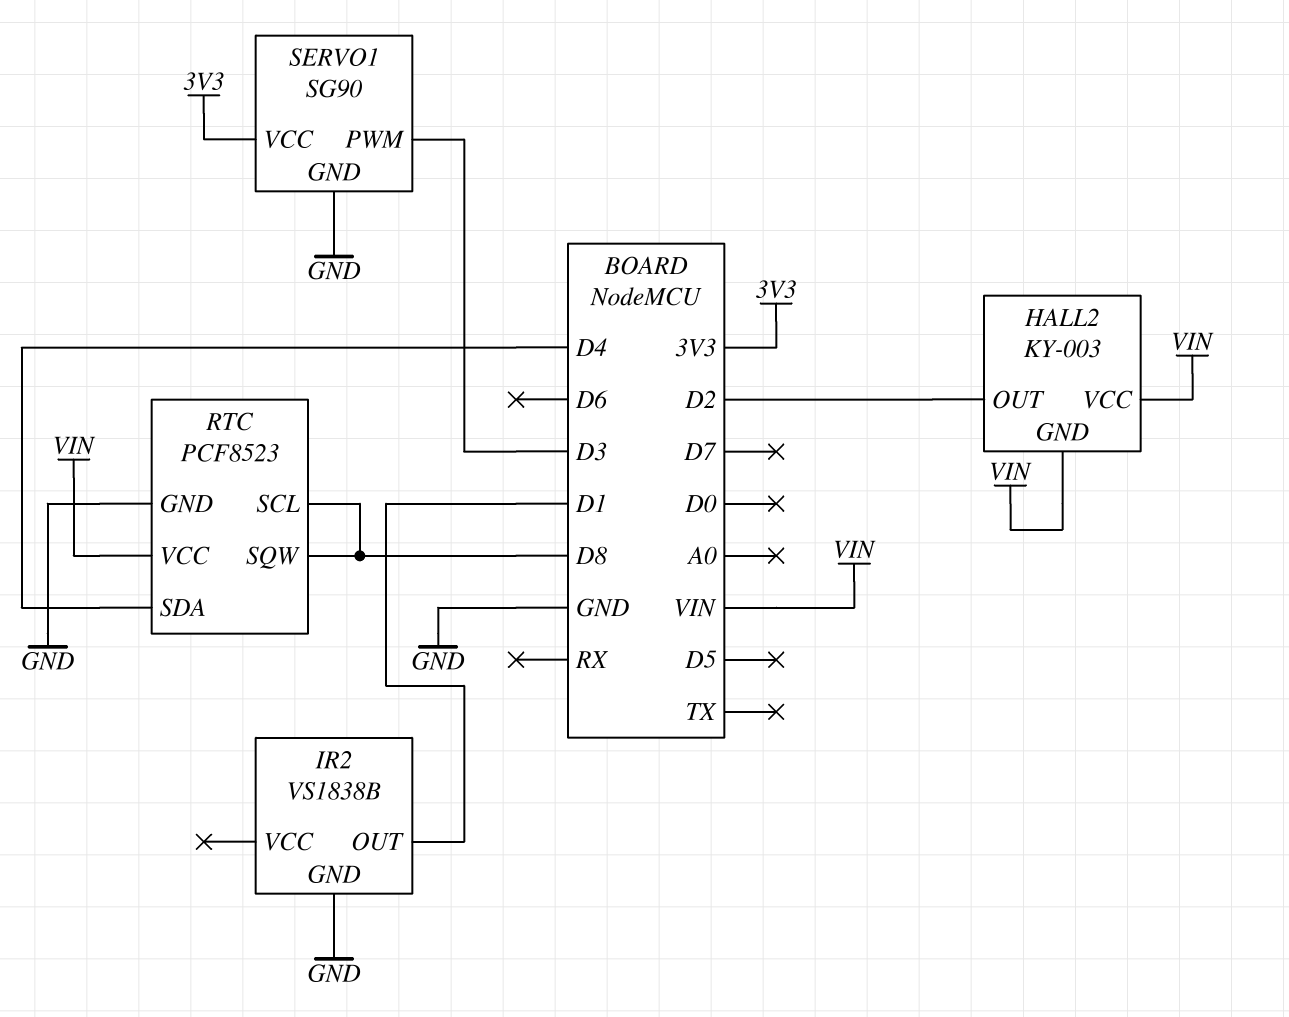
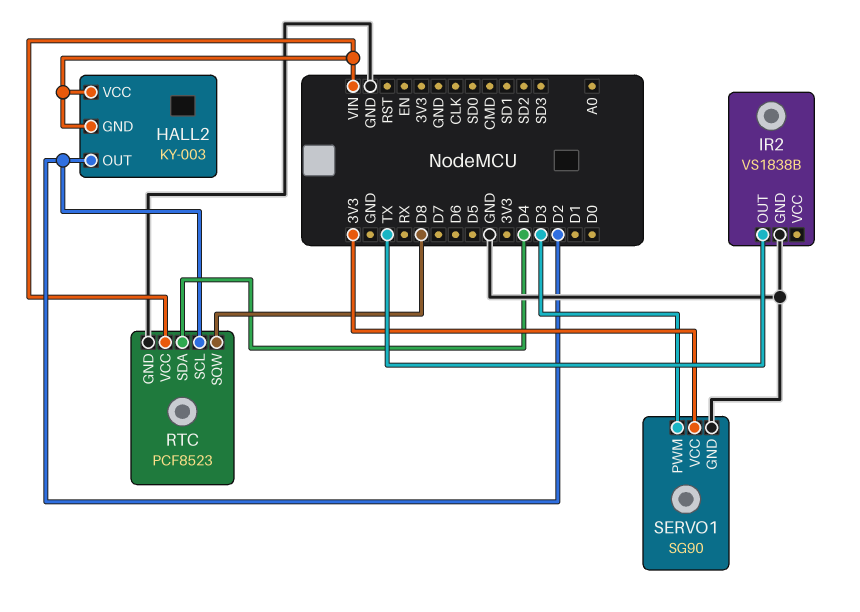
IR2 pin OUT: D1 -> TX
RTC pin SCL: D8 -> D2

